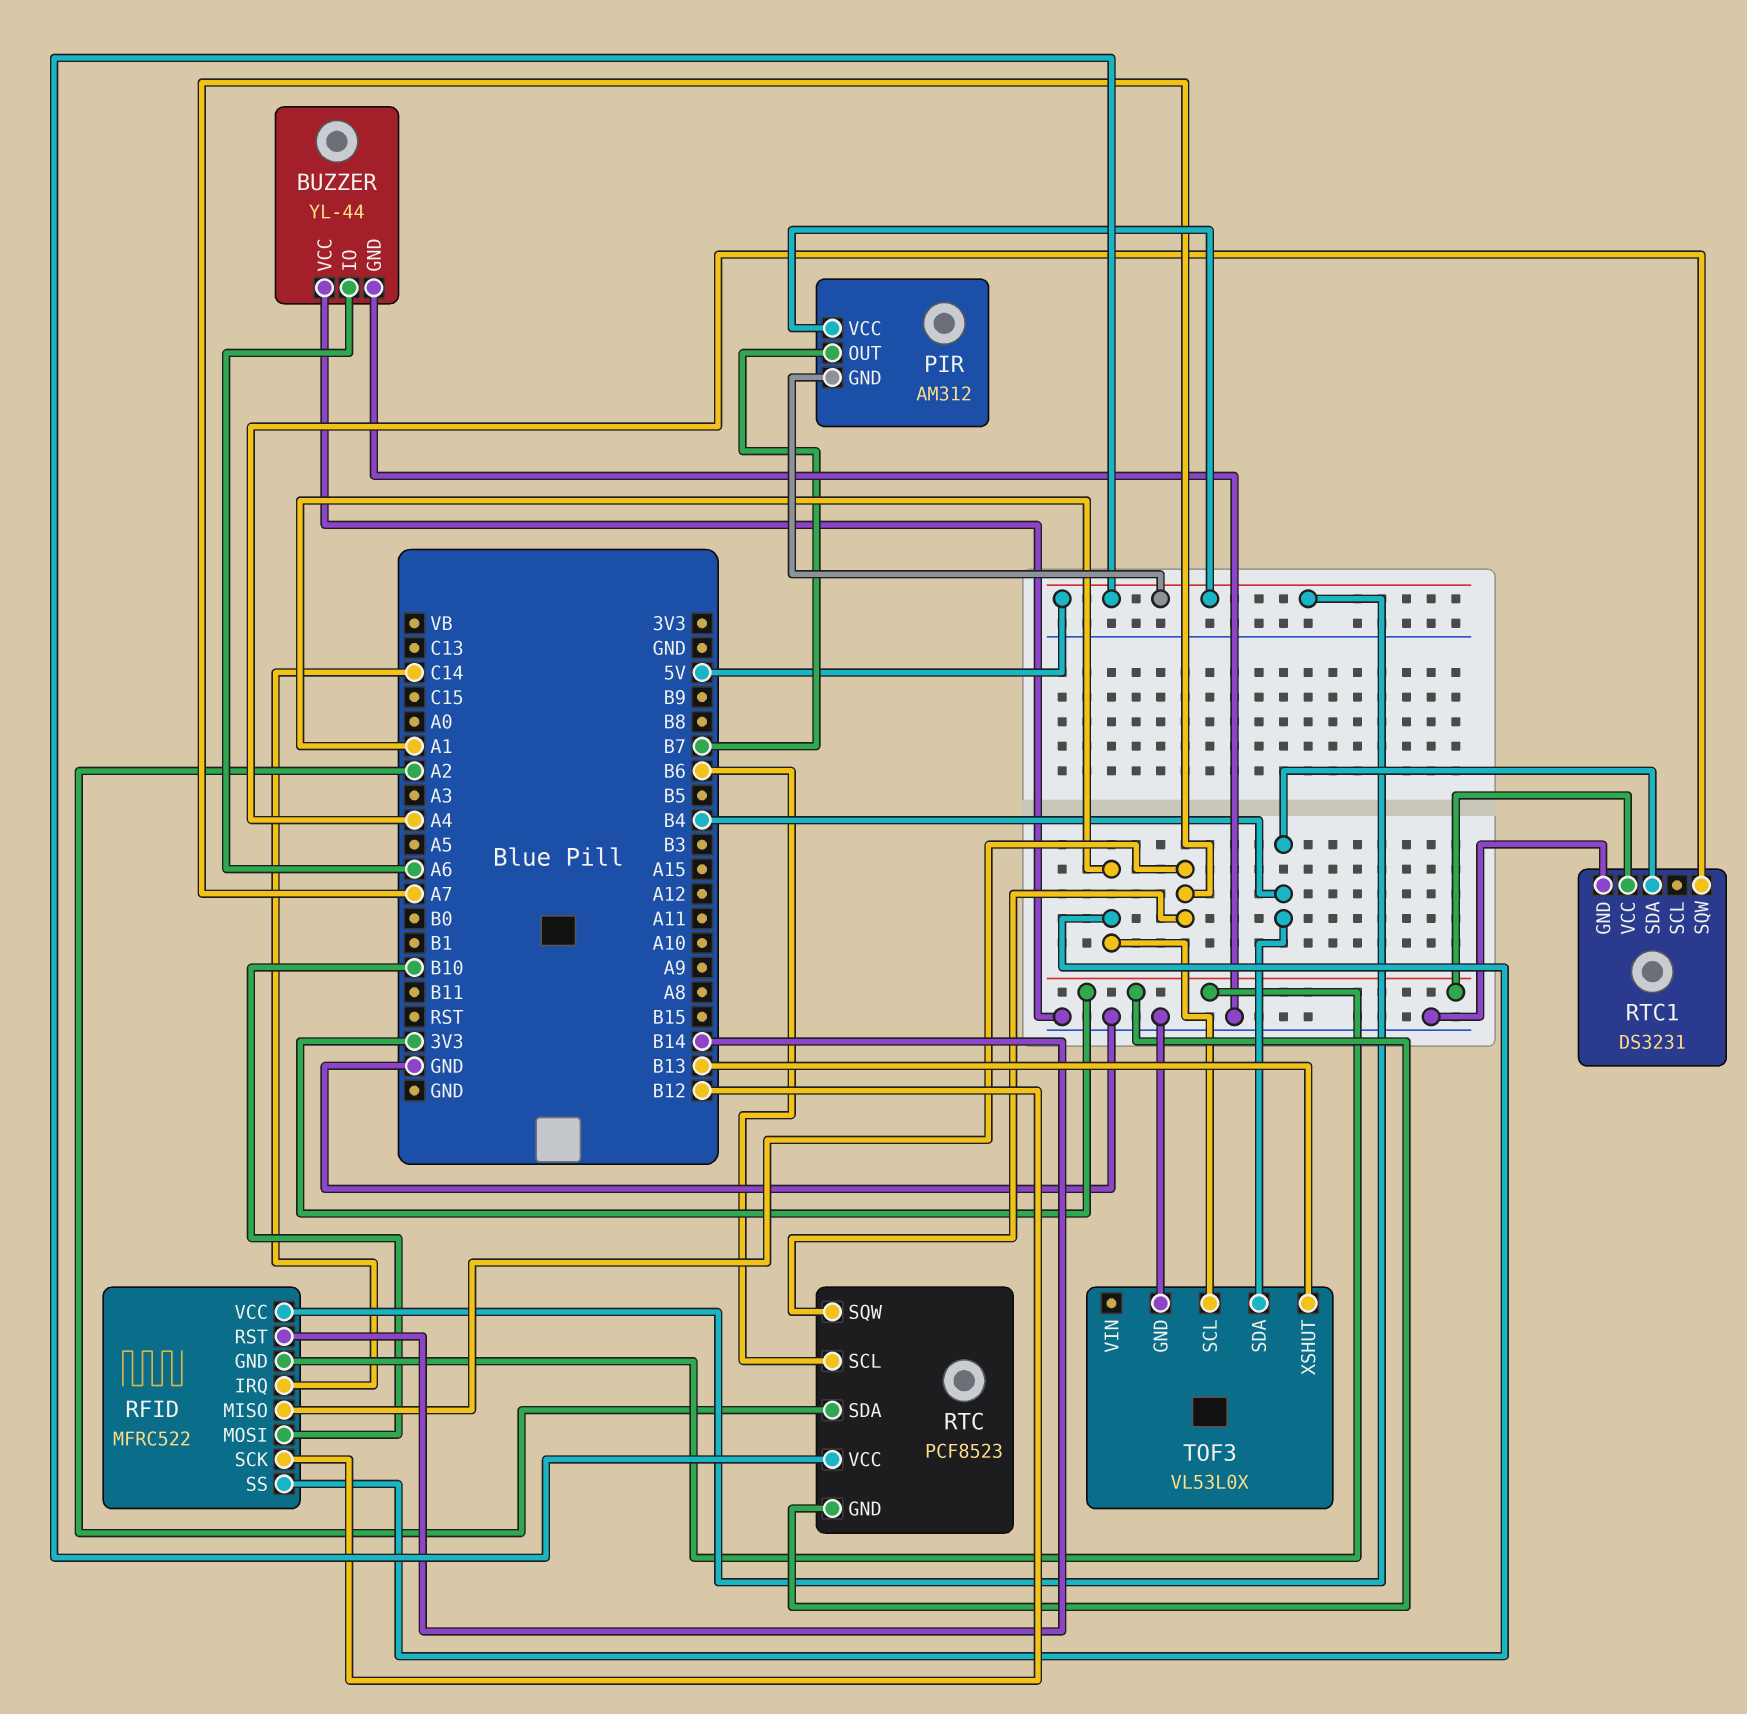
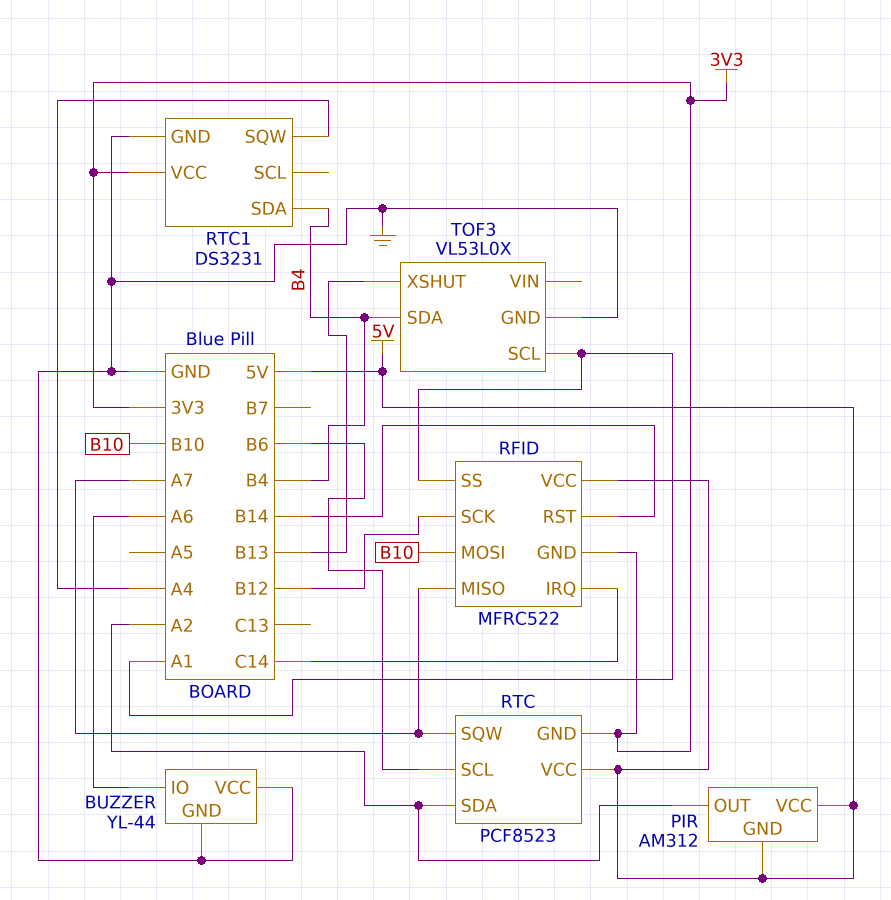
PIR pin OUT: B7 -> A2

